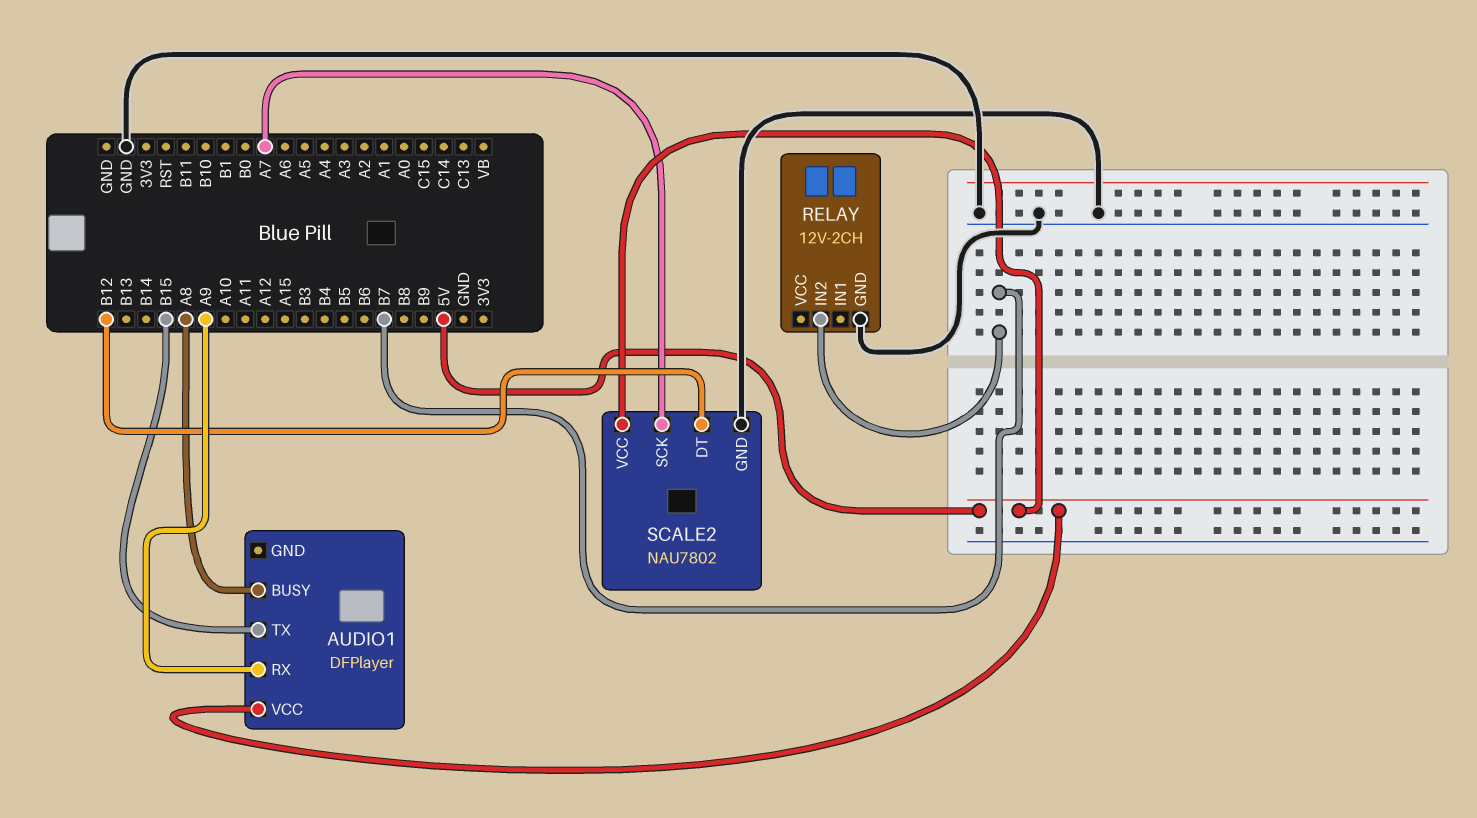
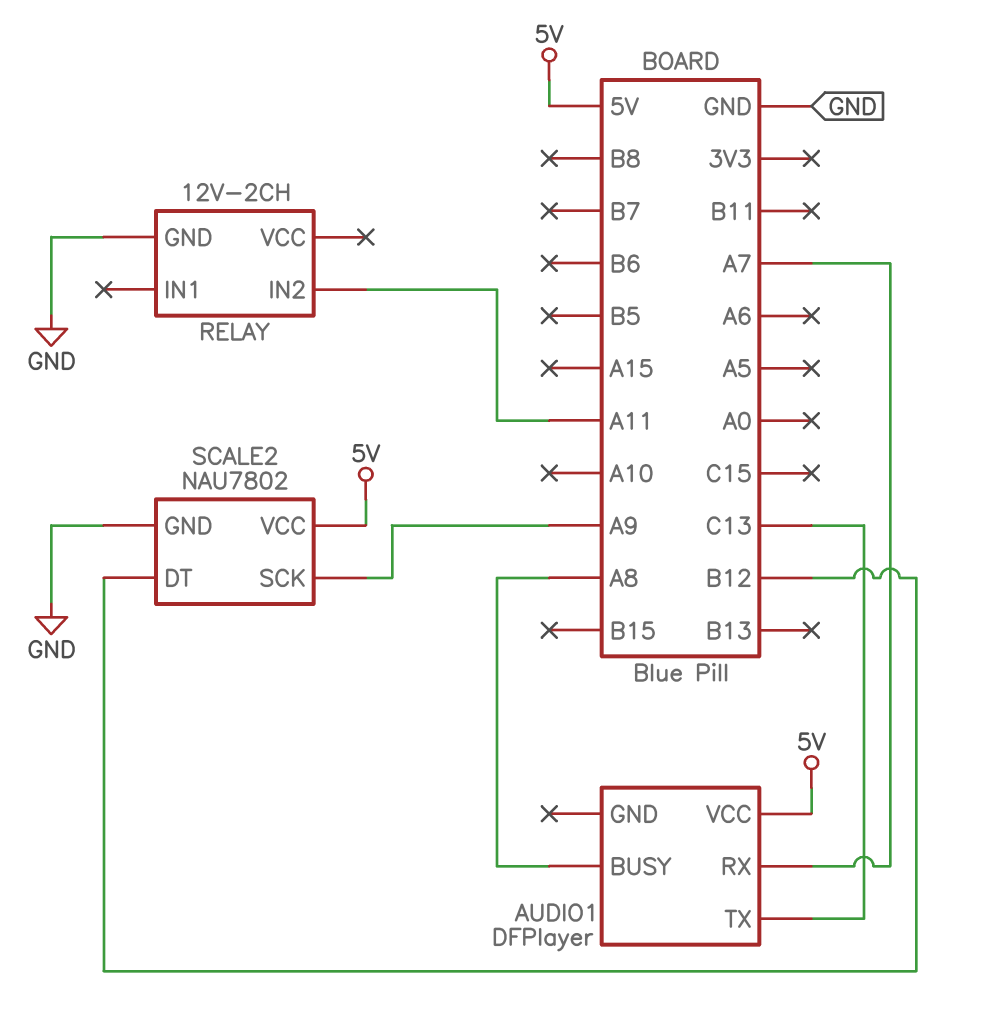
AUDIO1 pin RX: A9 -> A7
AUDIO1 pin TX: B15 -> C13
RELAY pin IN2: B7 -> A11
SCALE2 pin SCK: A7 -> A9

